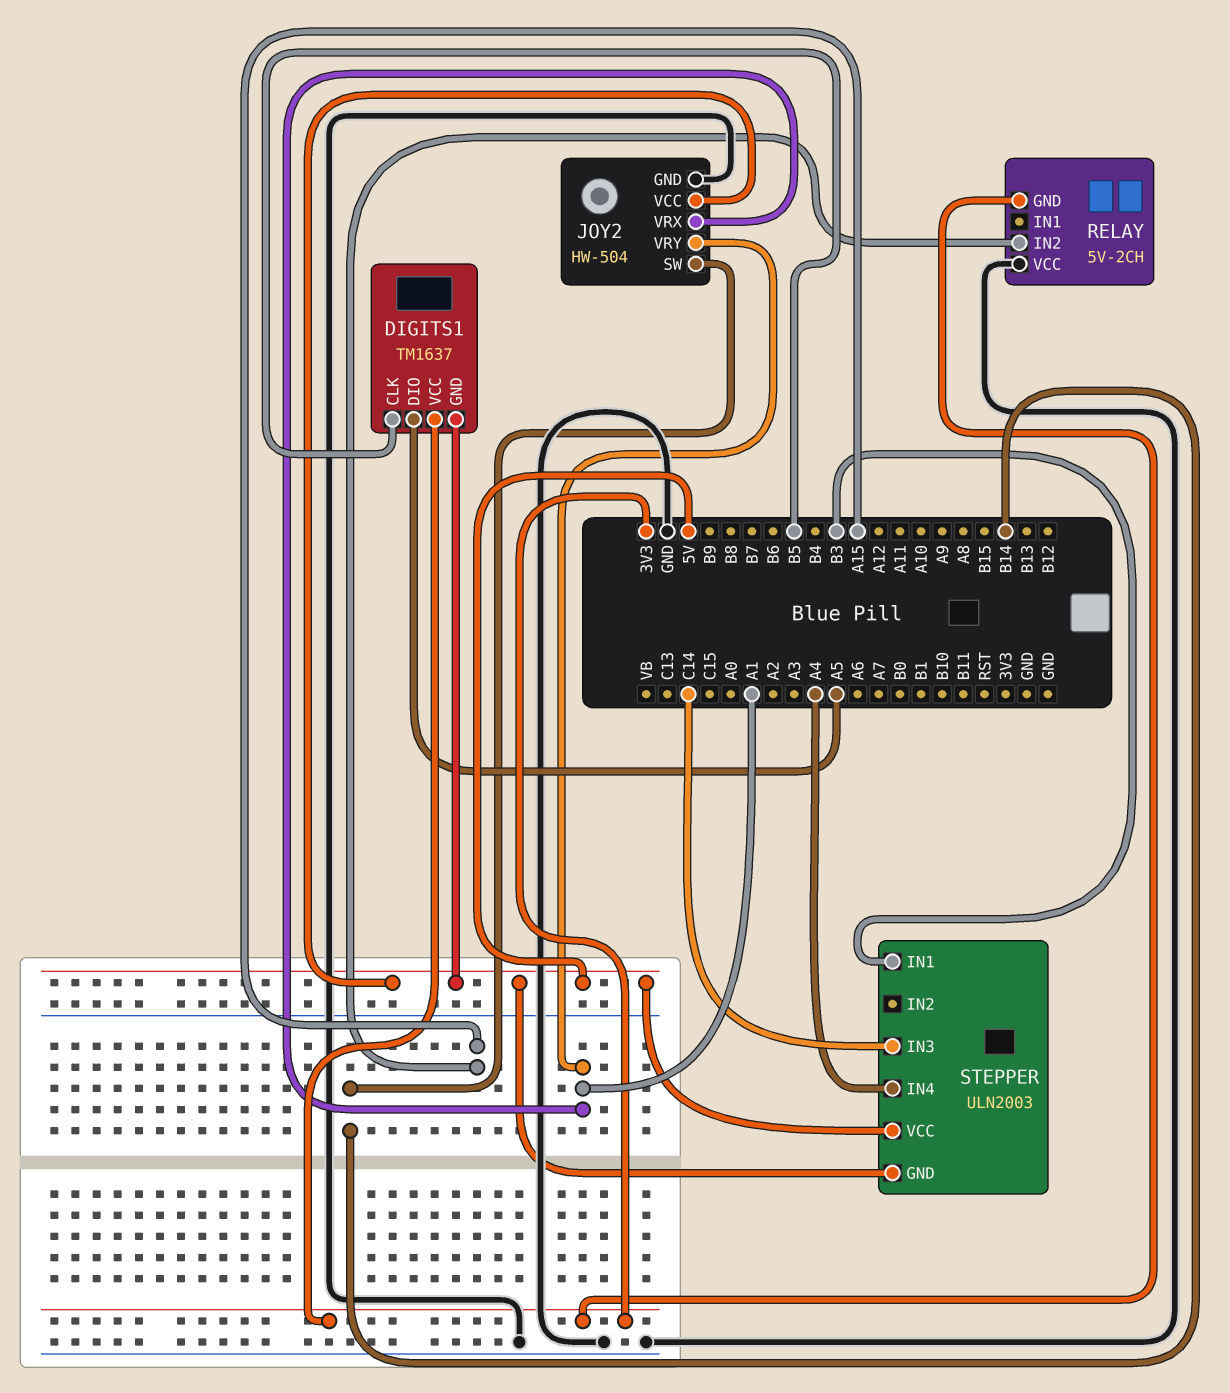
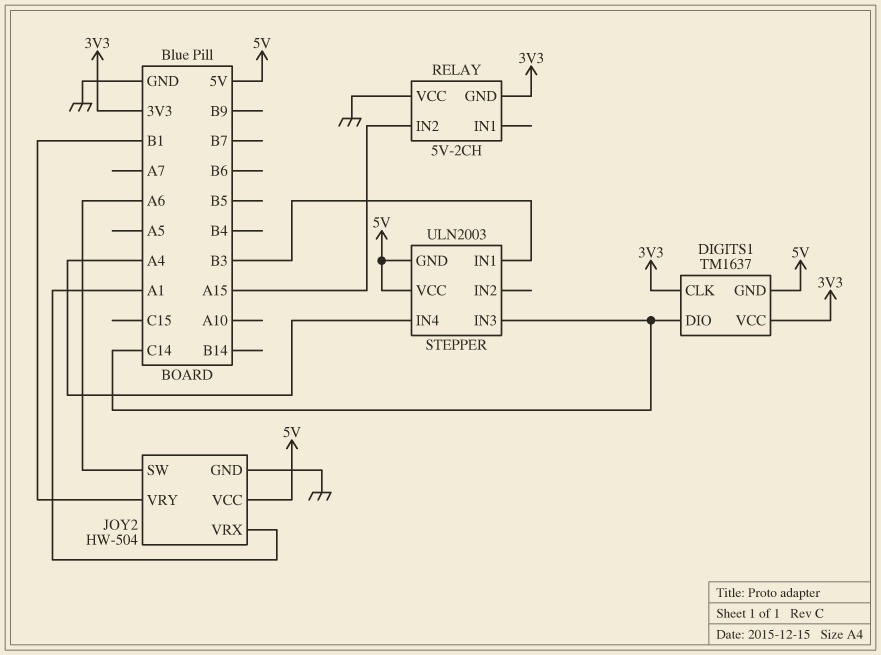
DIGITS1 pin CLK: B5 -> 3V3
DIGITS1 pin DIO: A5 -> C14
JOY2 pin SW: B14 -> A6
JOY2 pin VRY: A1 -> B1

